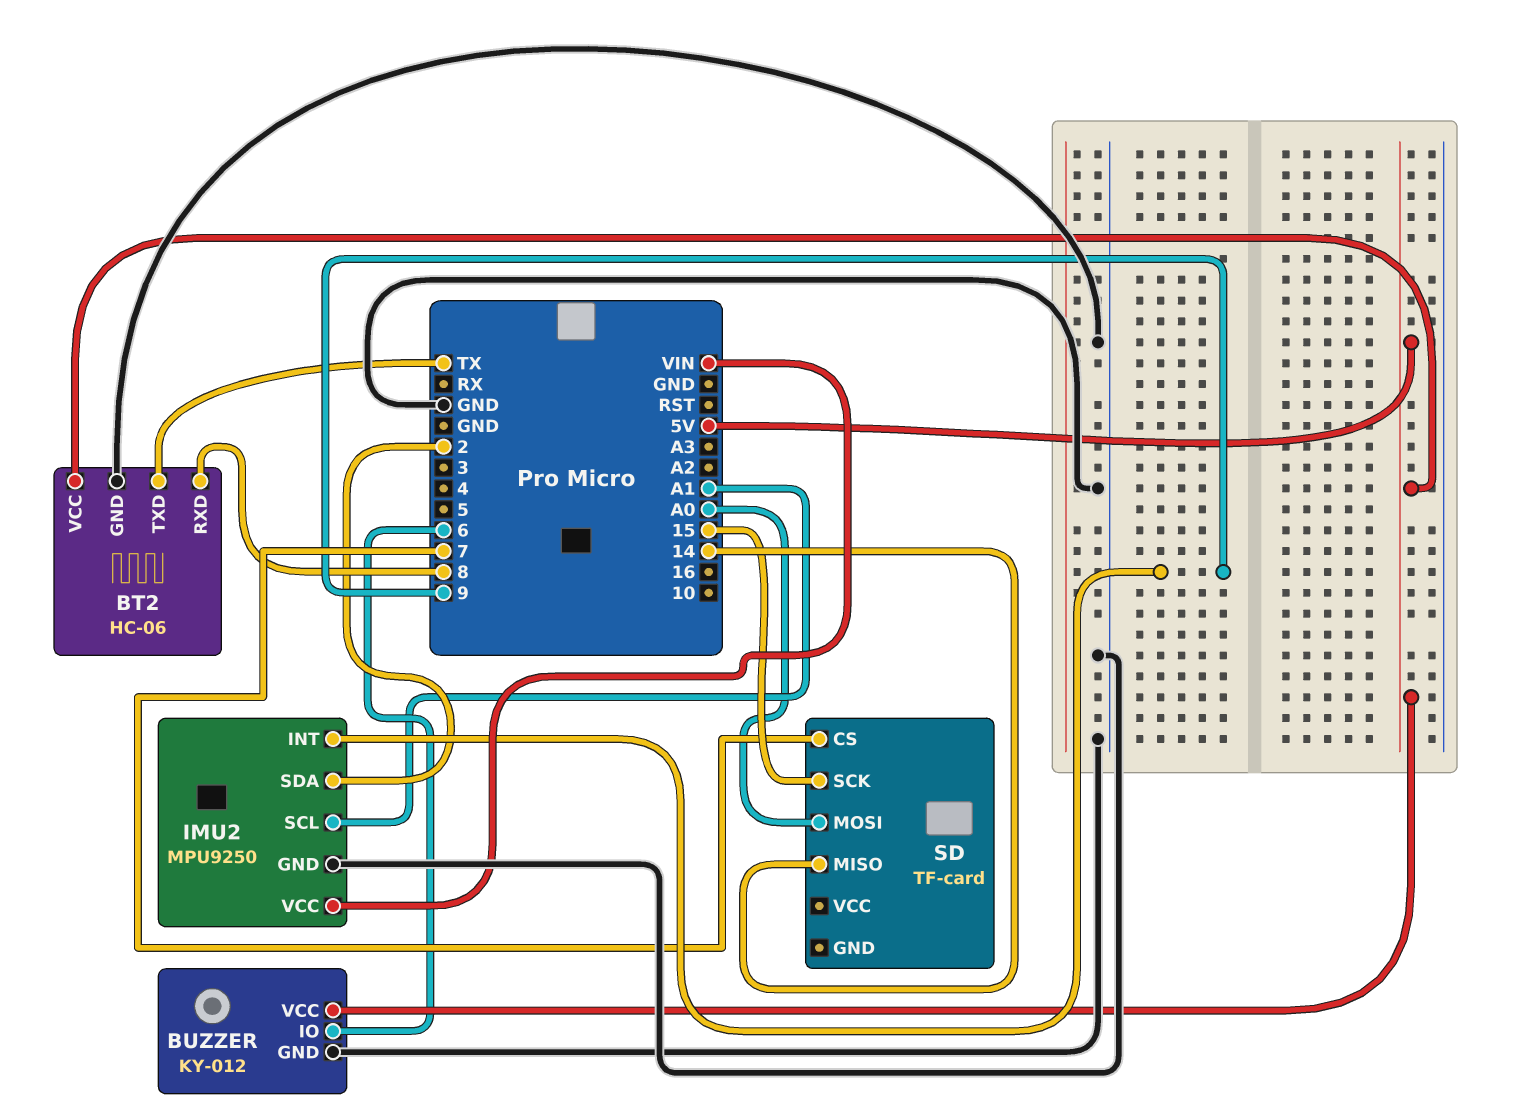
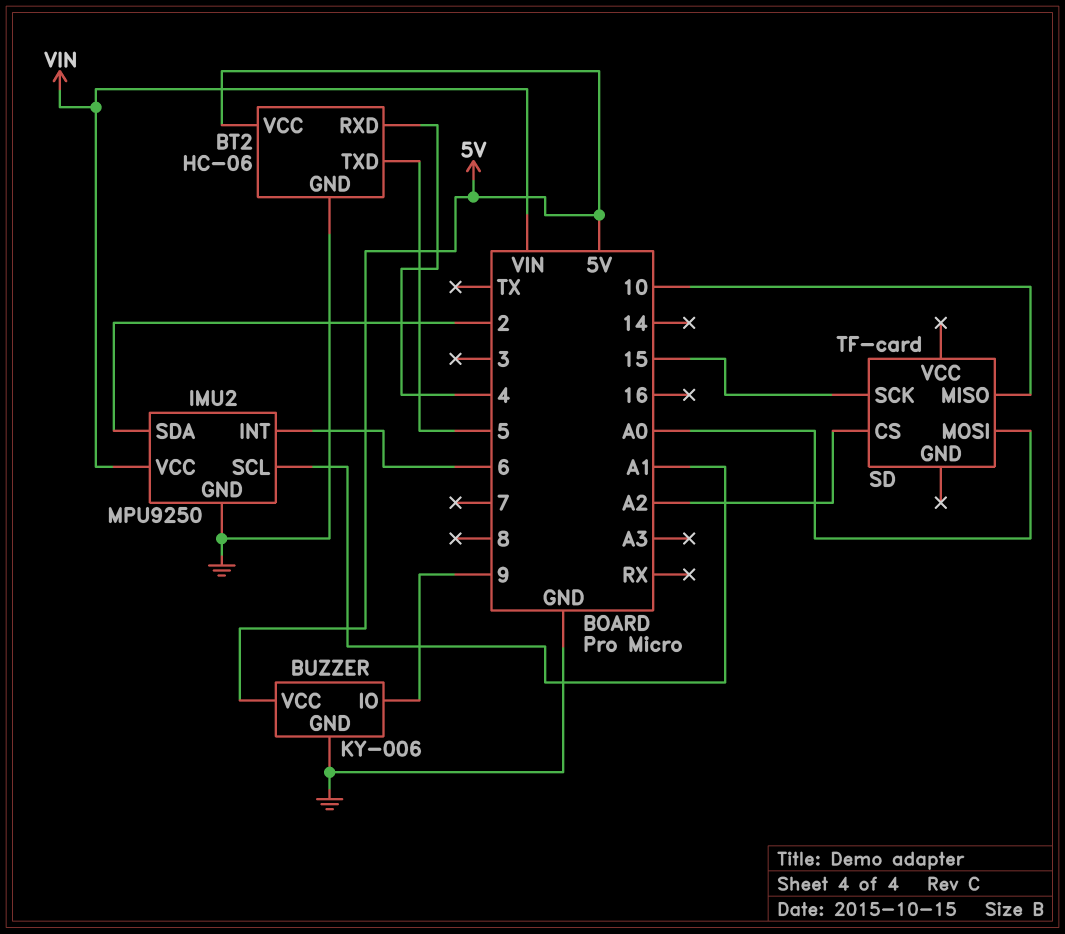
BT2 pin RXD: 8 -> 4
BT2 pin TXD: TX -> 5
BUZZER: KY-012 -> KY-006
BUZZER pin IO: 6 -> 9
IMU2 pin INT: 9 -> 6
SD pin CS: 7 -> A2
SD pin MISO: 14 -> 10

